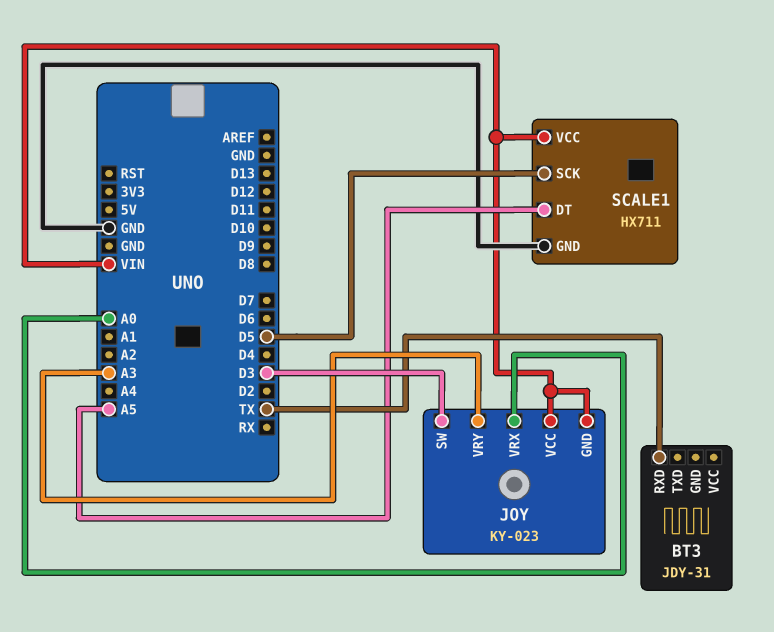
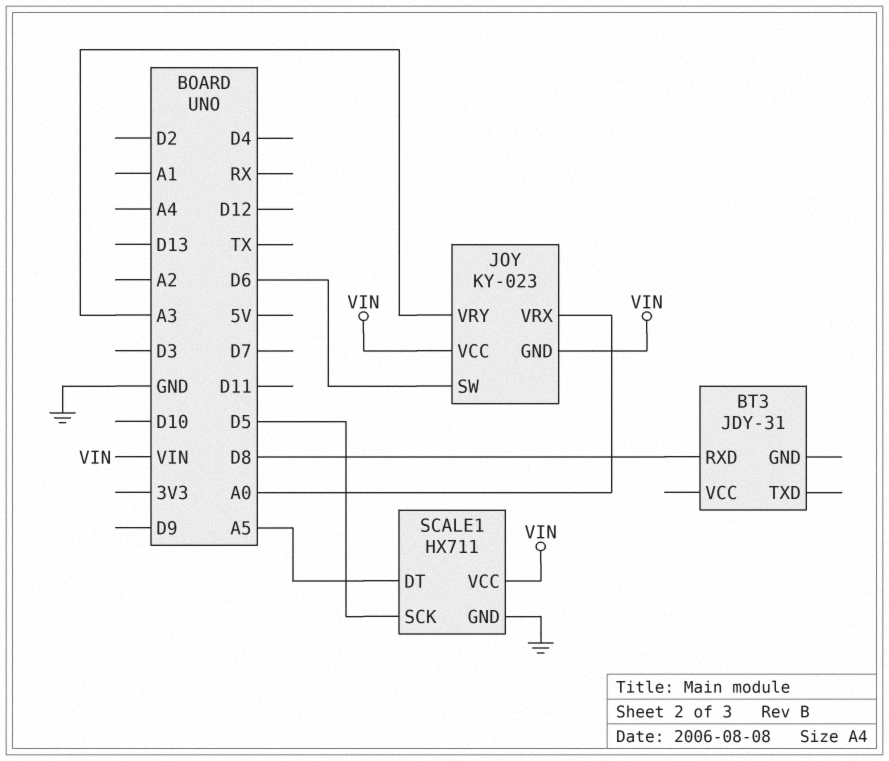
BT3 pin RXD: TX -> D8
JOY pin SW: D3 -> D6

